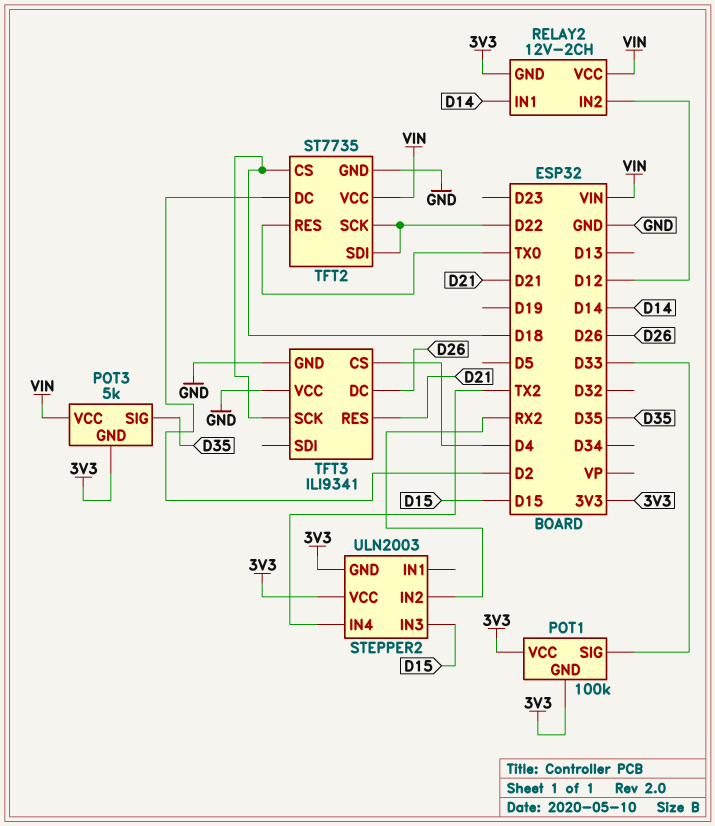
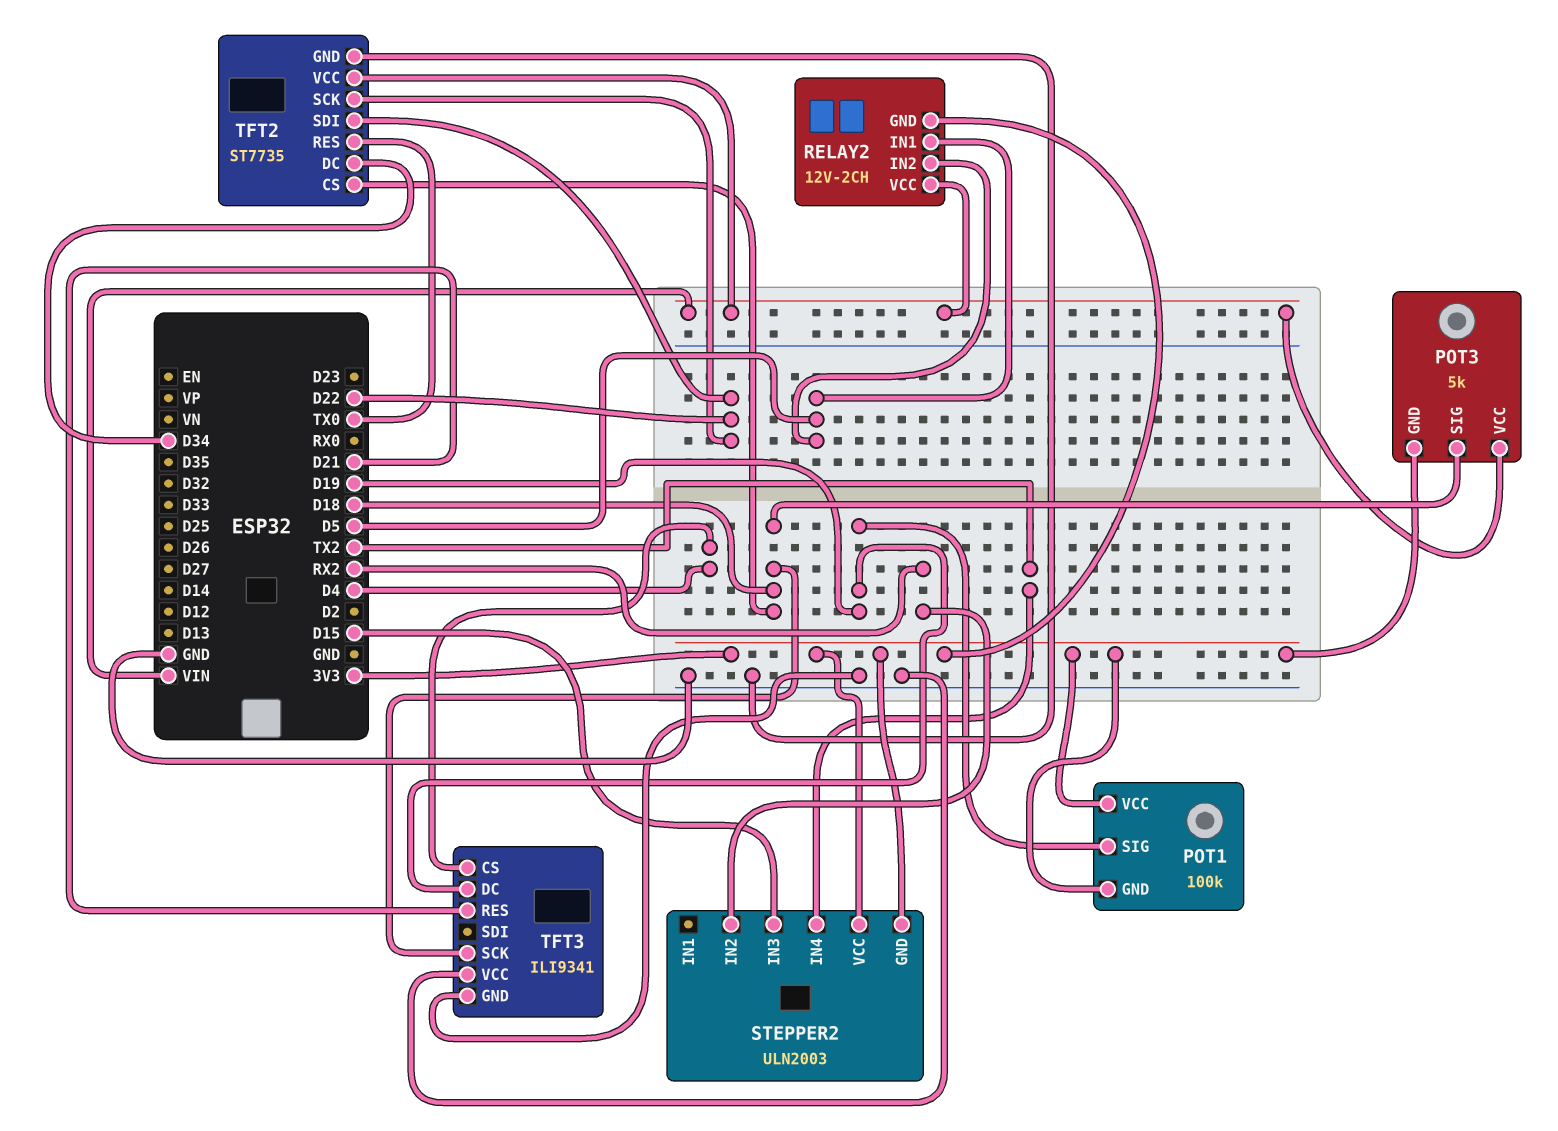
POT1 pin SIG: D33 -> D19
POT3 pin SIG: D35 -> D18
RELAY2 pin IN1: D14 -> D5
RELAY2 pin IN2: D12 -> D5
TFT2 pin DC: D2 -> D34
TFT3 pin DC: D26 -> D19

